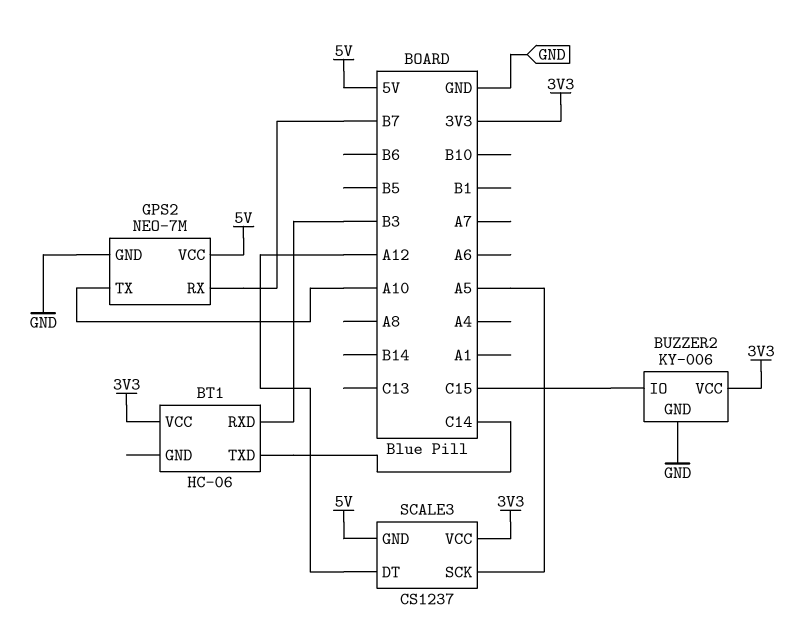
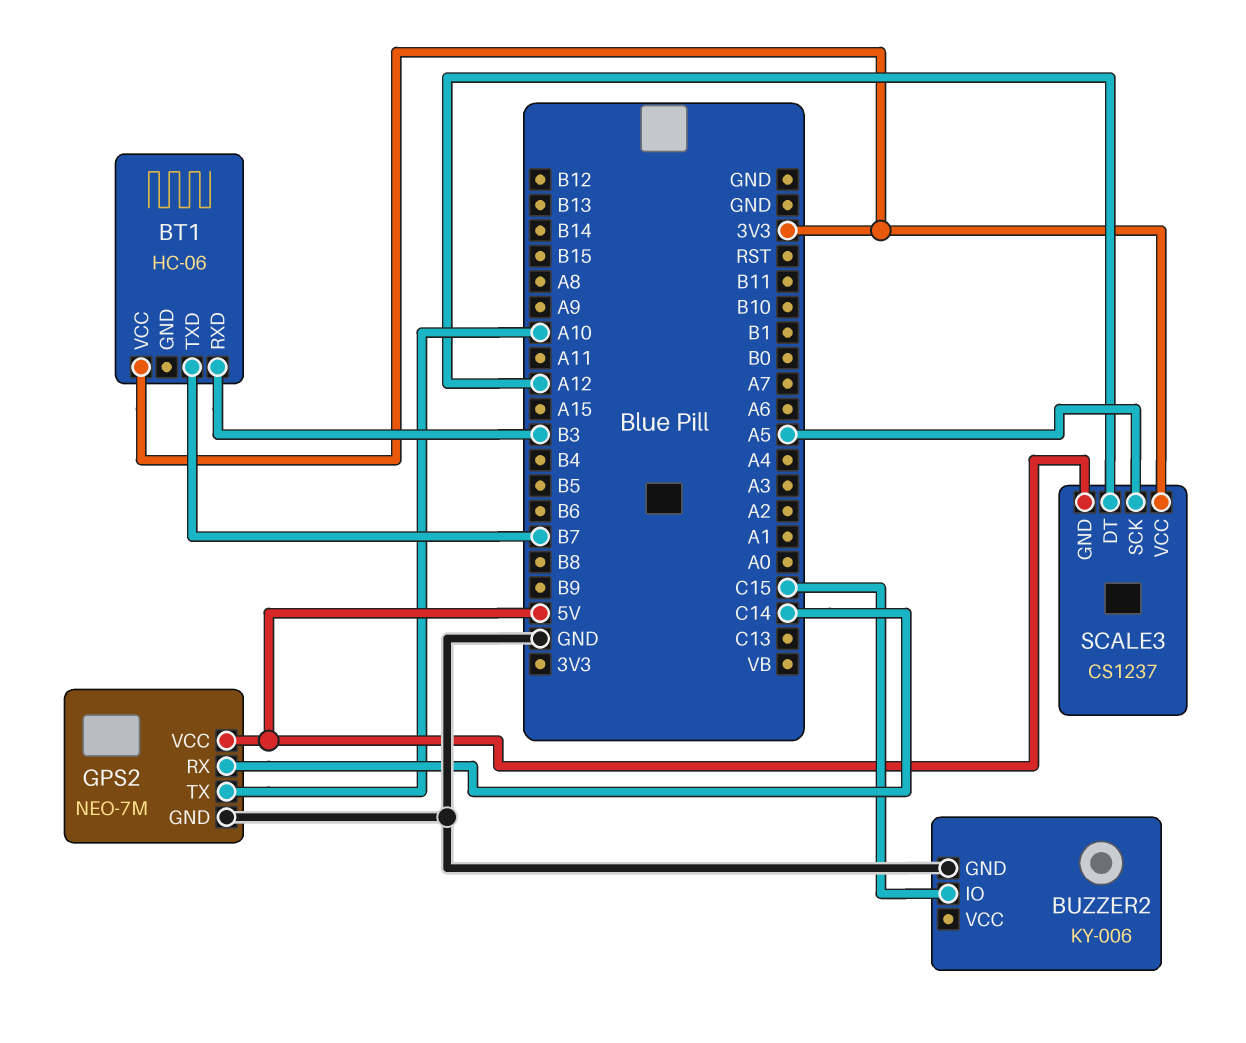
BT1 pin TXD: C14 -> B7
BUZZER2 pin VCC: 3V3 -> none
GPS2 pin RX: B7 -> C14

